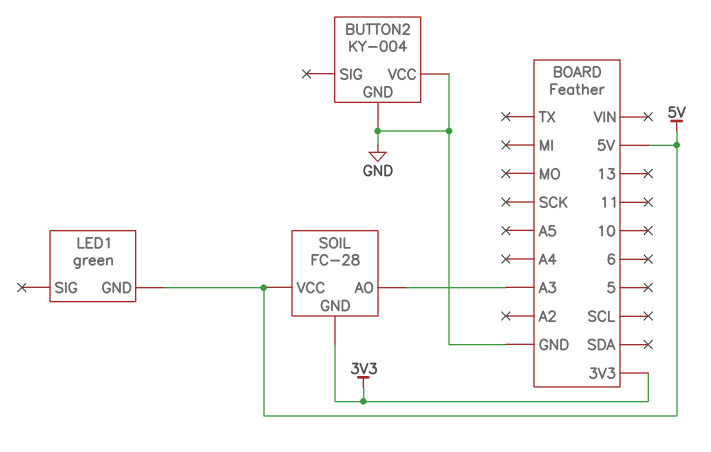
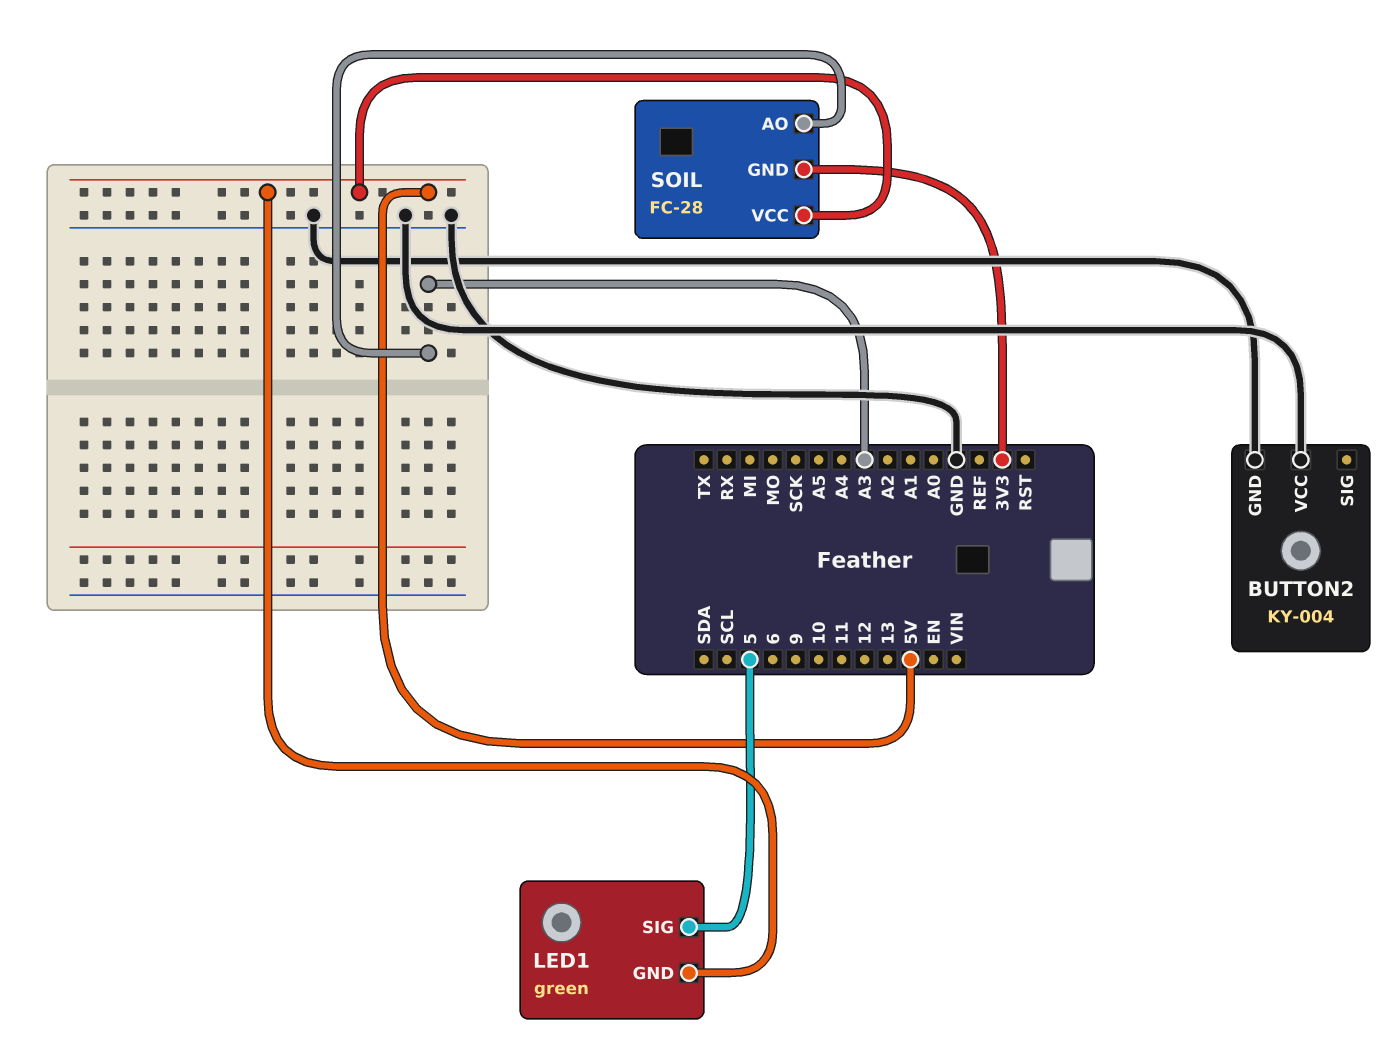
LED1 pin SIG: none -> 5

